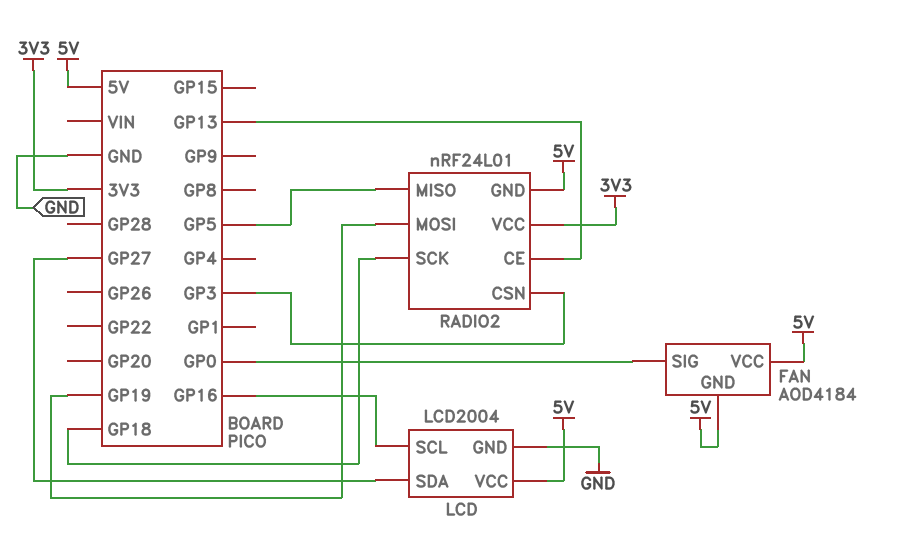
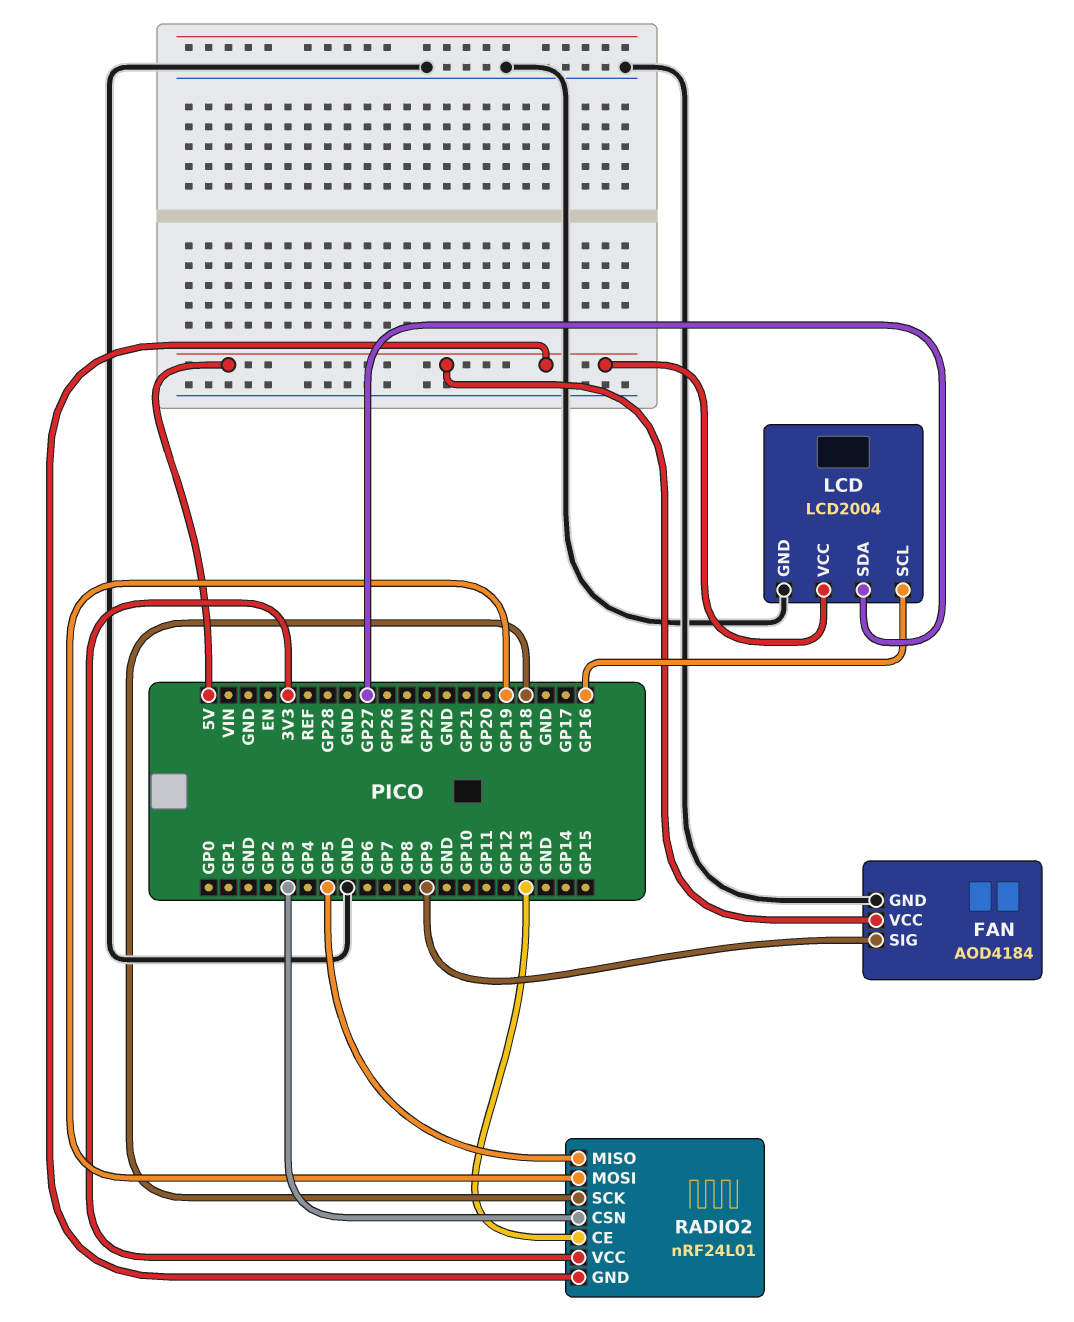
FAN pin GND: 5V -> GND
FAN pin SIG: GP0 -> GP9

